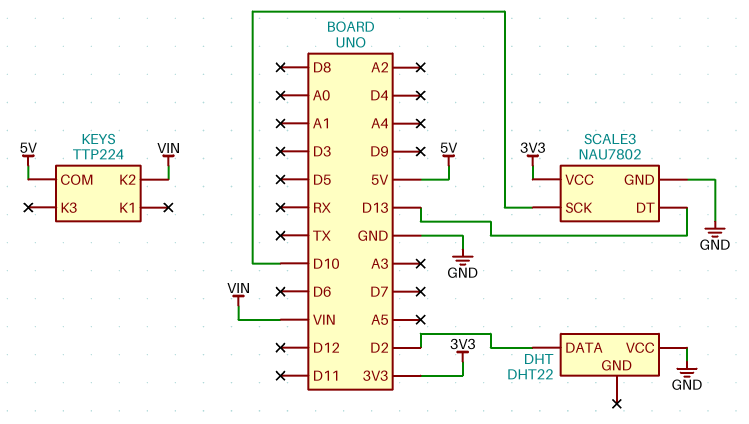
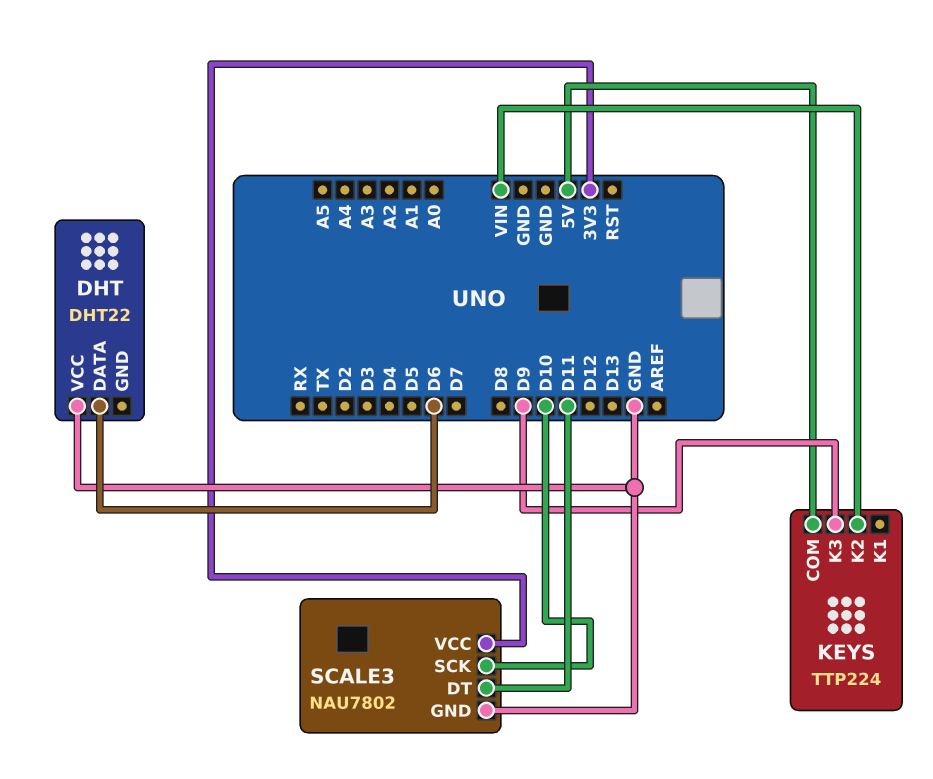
DHT pin DATA: D2 -> D6
KEYS pin K3: none -> D9
SCALE3 pin DT: D13 -> D11

